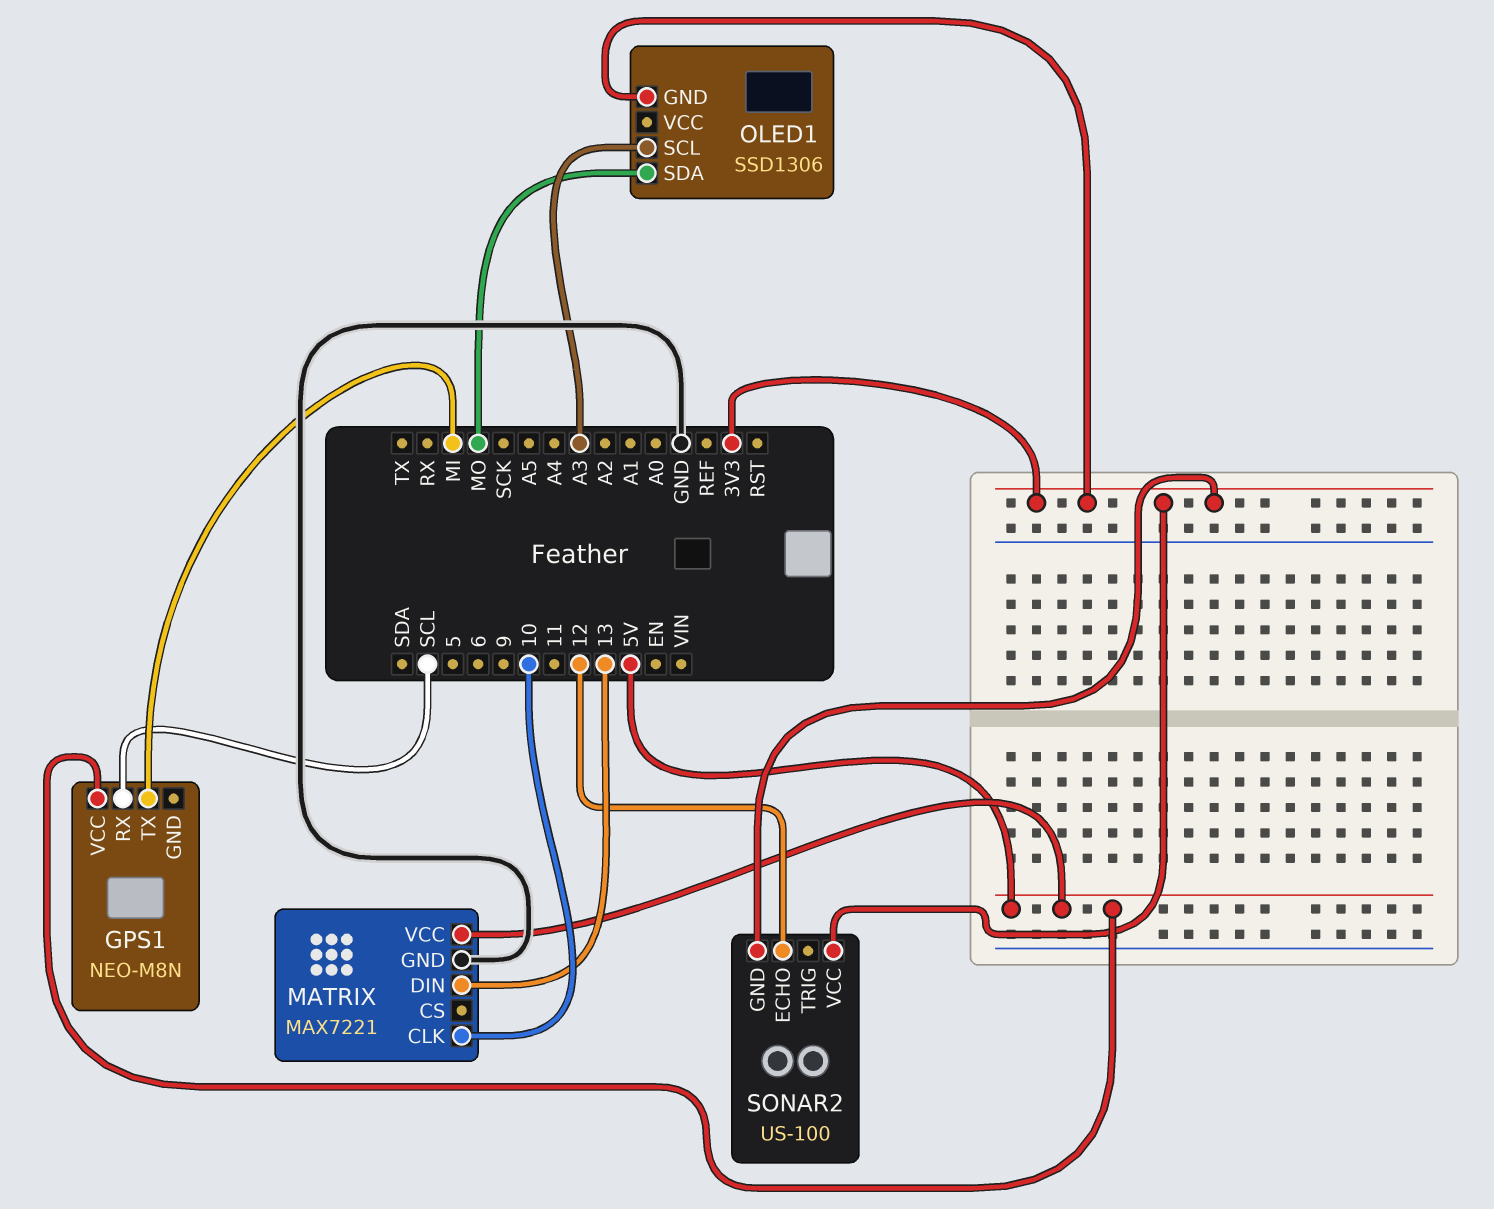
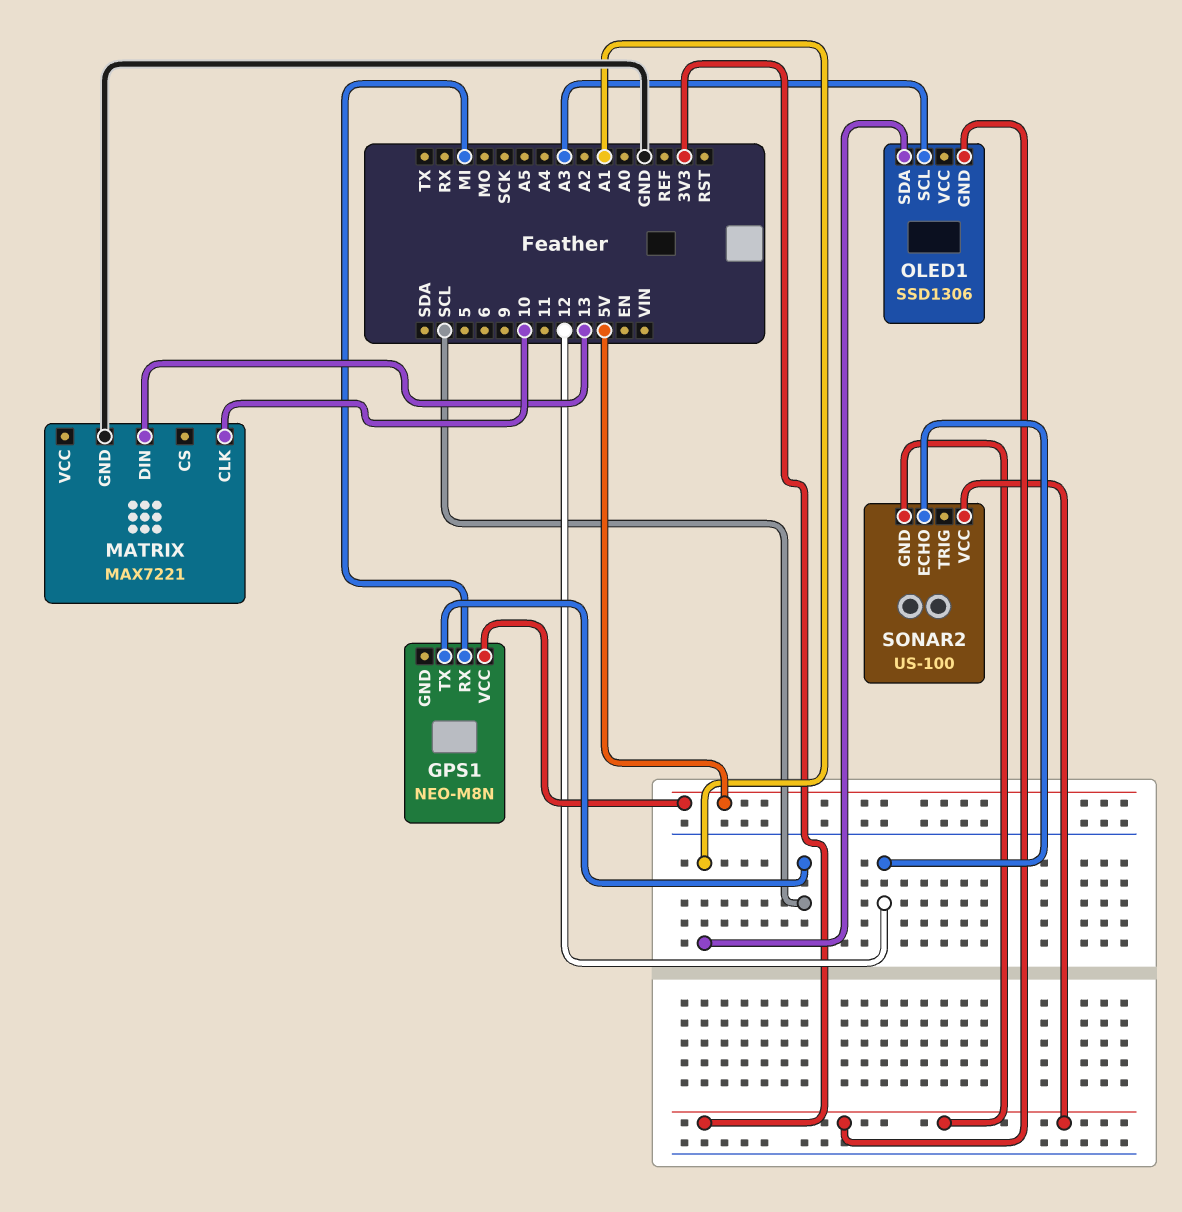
GPS1 pin RX: SCL -> MI
GPS1 pin TX: MI -> SCL
MATRIX pin VCC: 5V -> none
OLED1 pin SDA: MO -> A1

